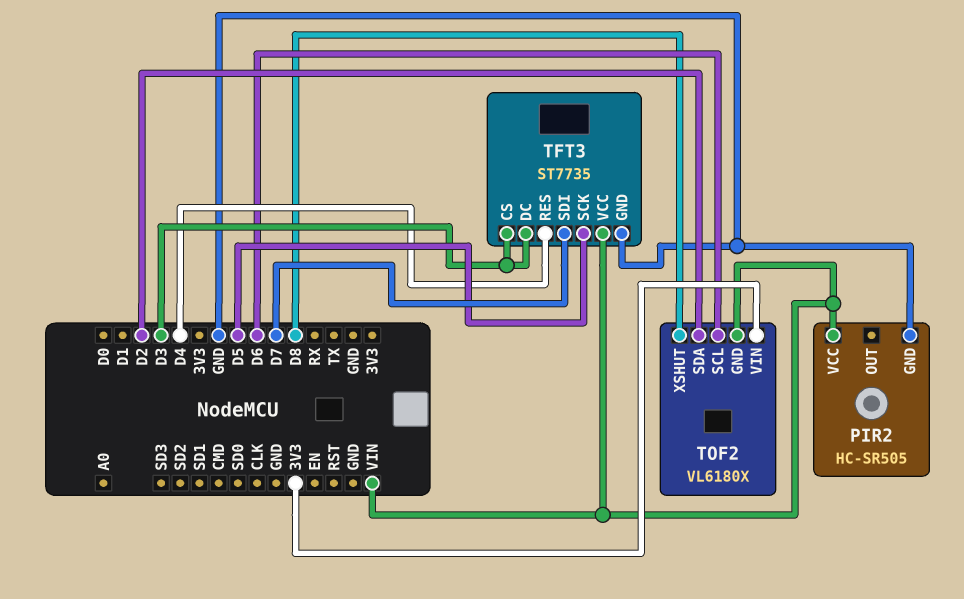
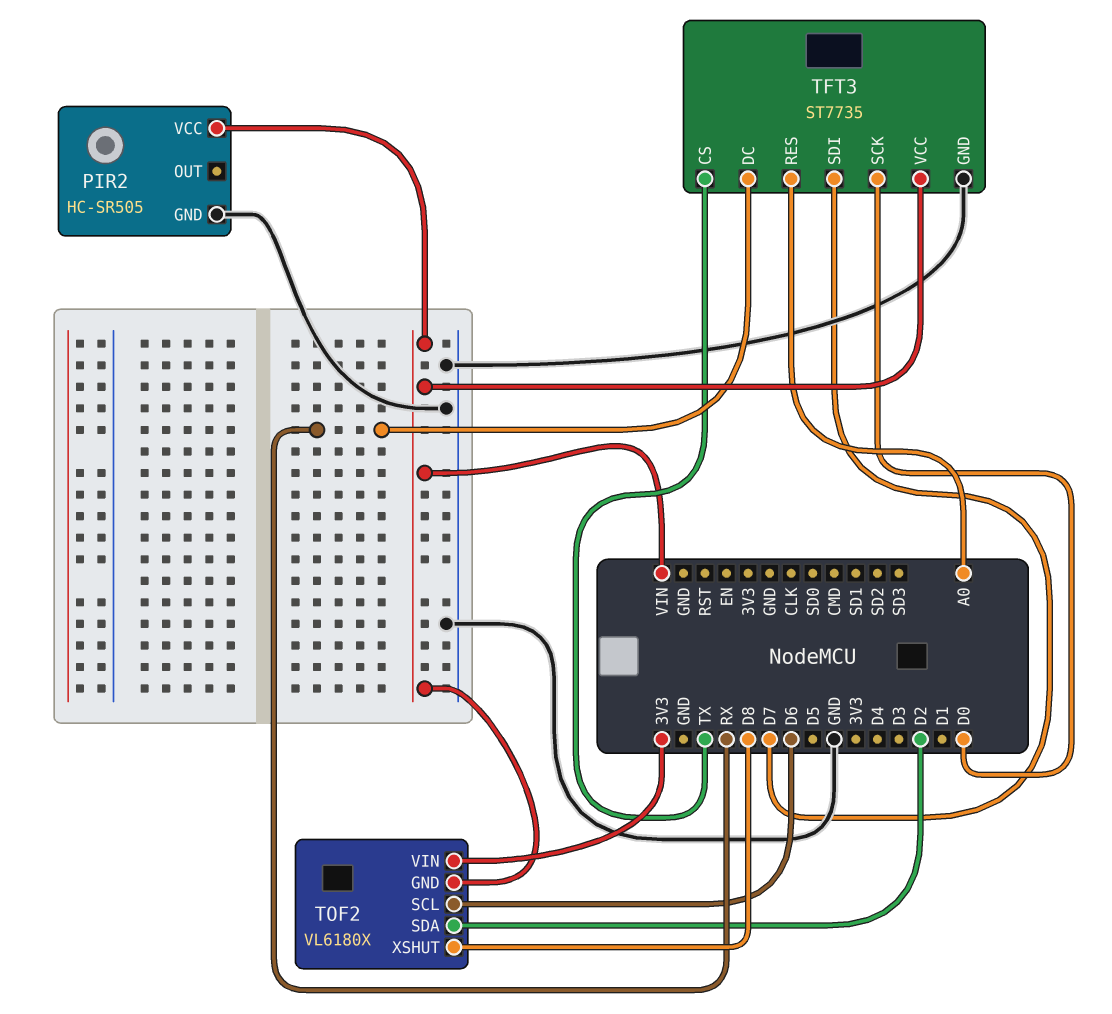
TFT3 pin CS: D3 -> TX
TFT3 pin DC: D3 -> RX
TFT3 pin RES: D4 -> A0
TFT3 pin SCK: D5 -> D0

